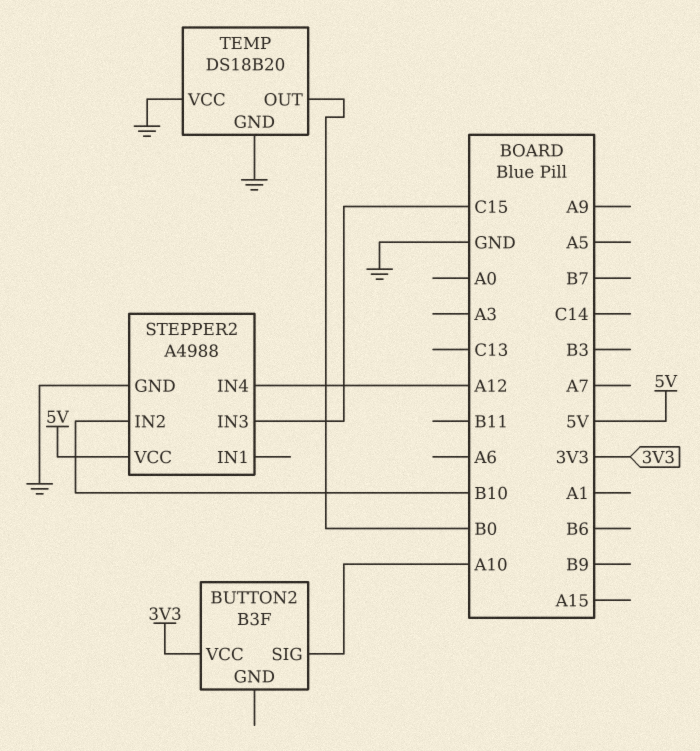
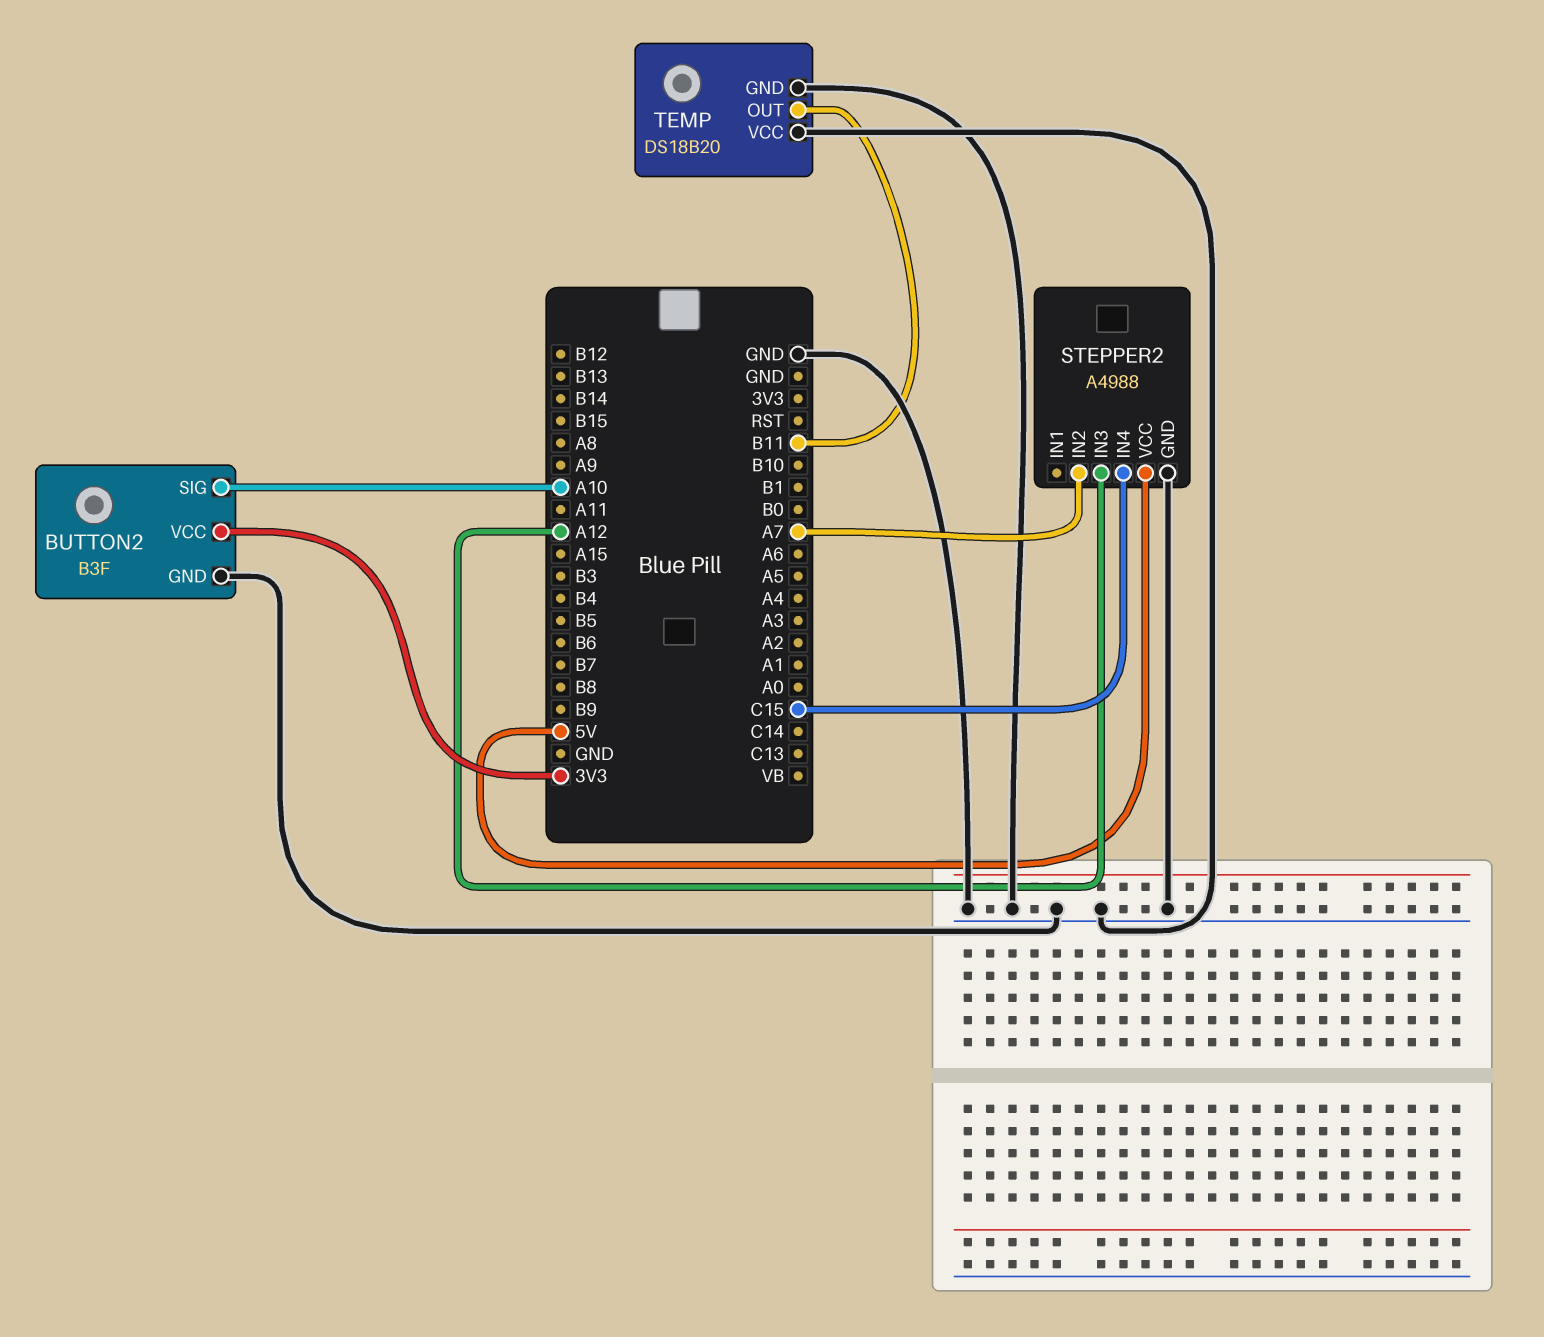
BUTTON2 pin GND: none -> GND
STEPPER2 pin IN2: B10 -> A7
STEPPER2 pin IN3: C15 -> A12
STEPPER2 pin IN4: A12 -> C15
TEMP pin OUT: B0 -> B11

